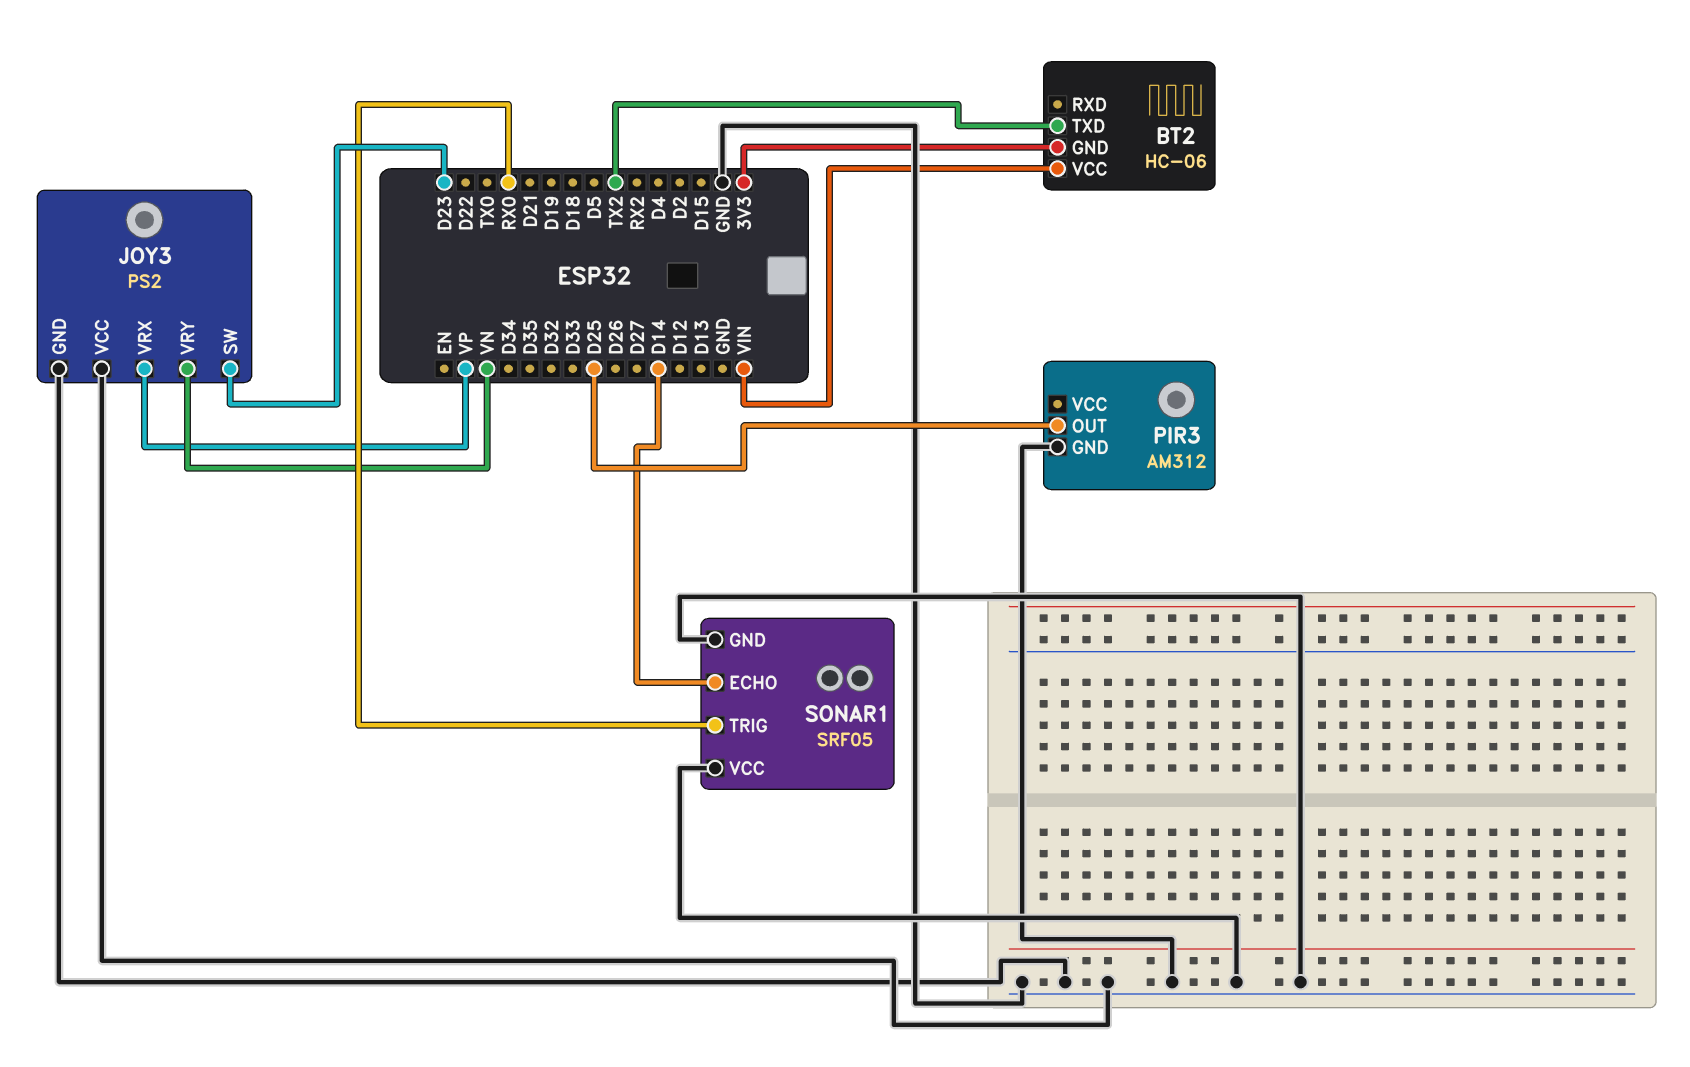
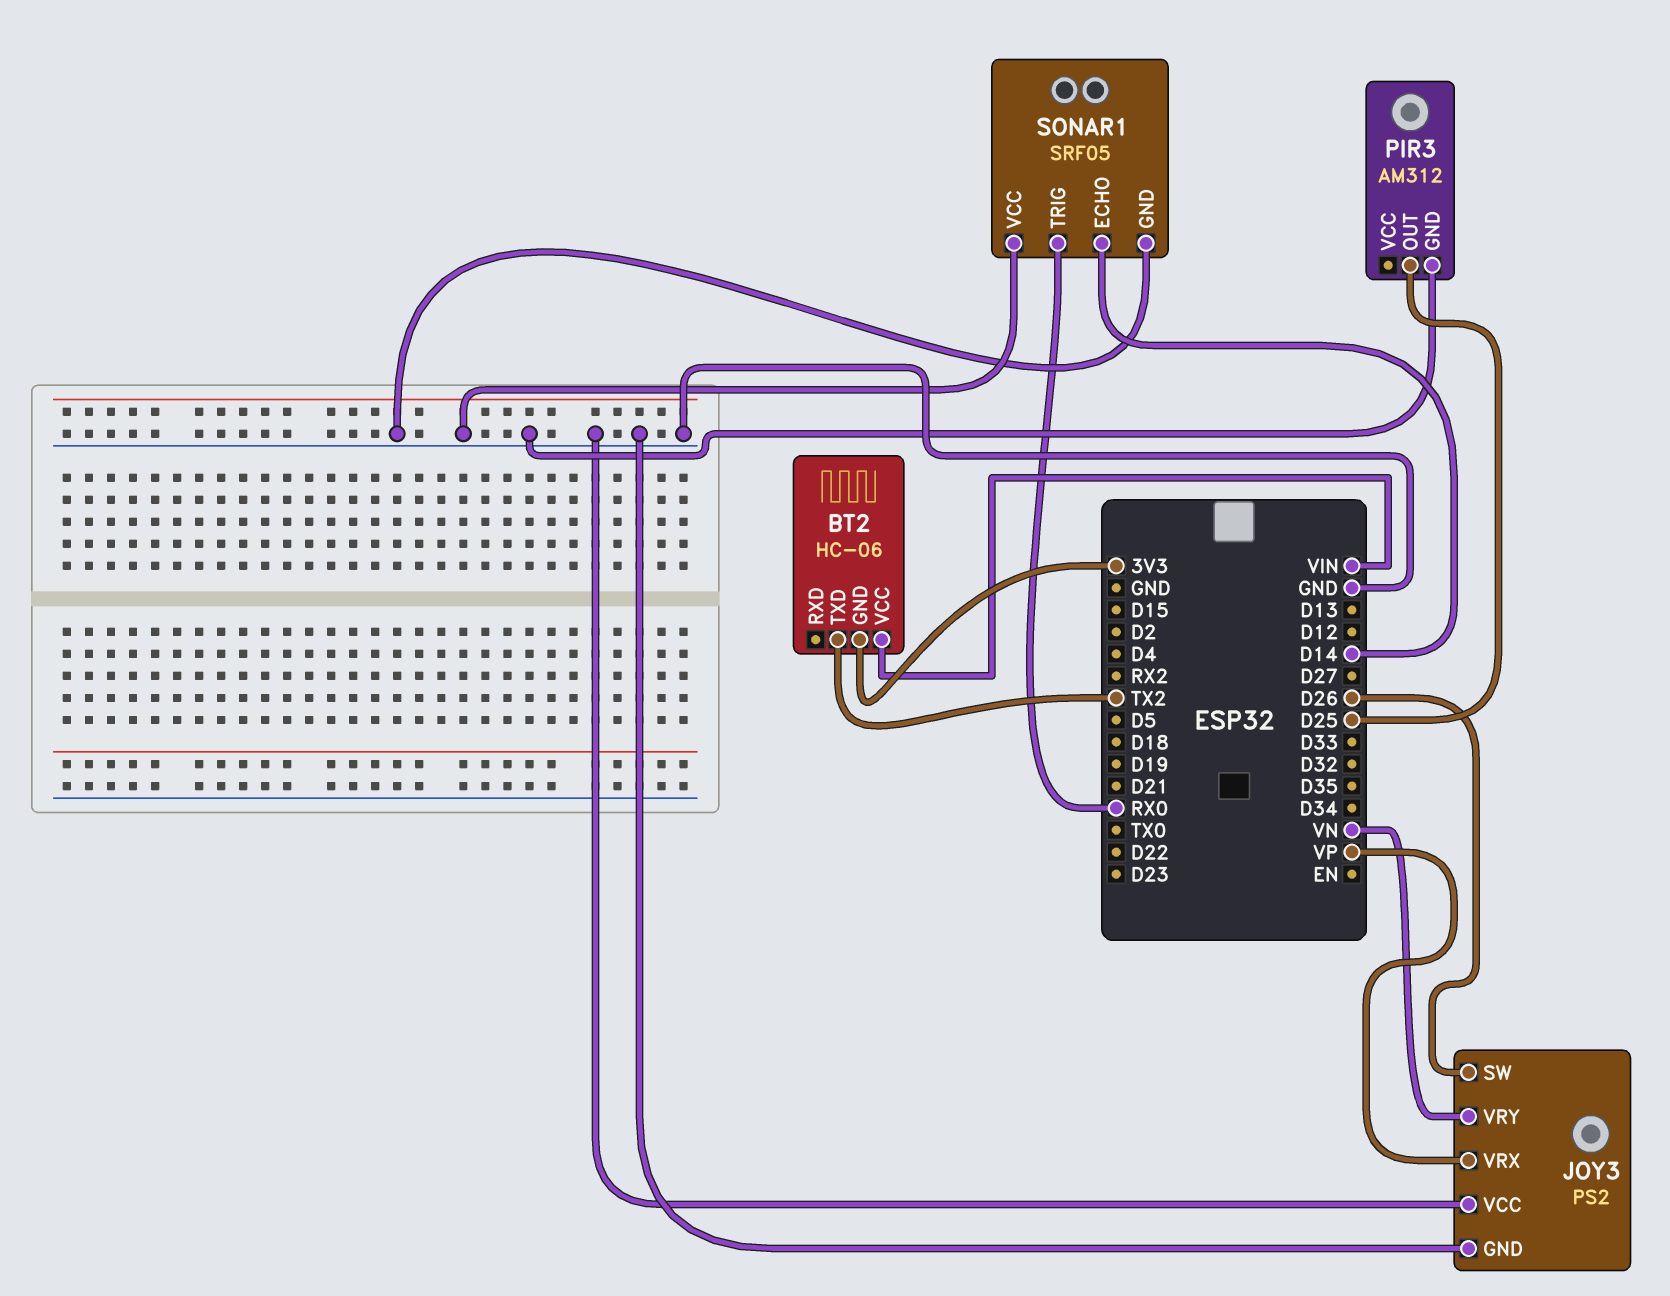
JOY3 pin SW: D23 -> D26

